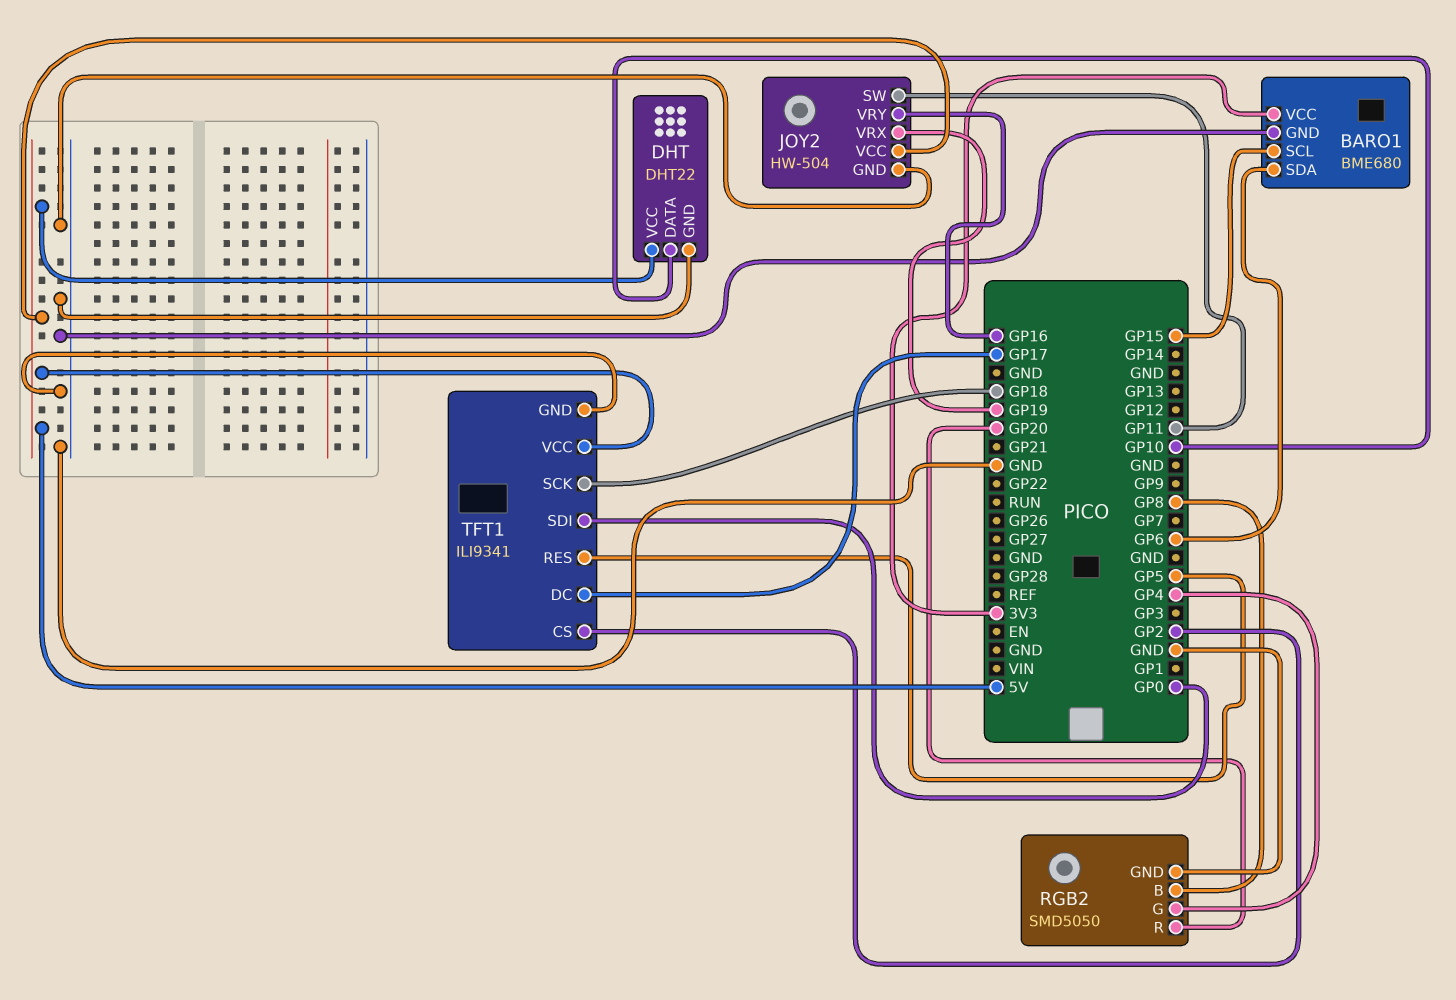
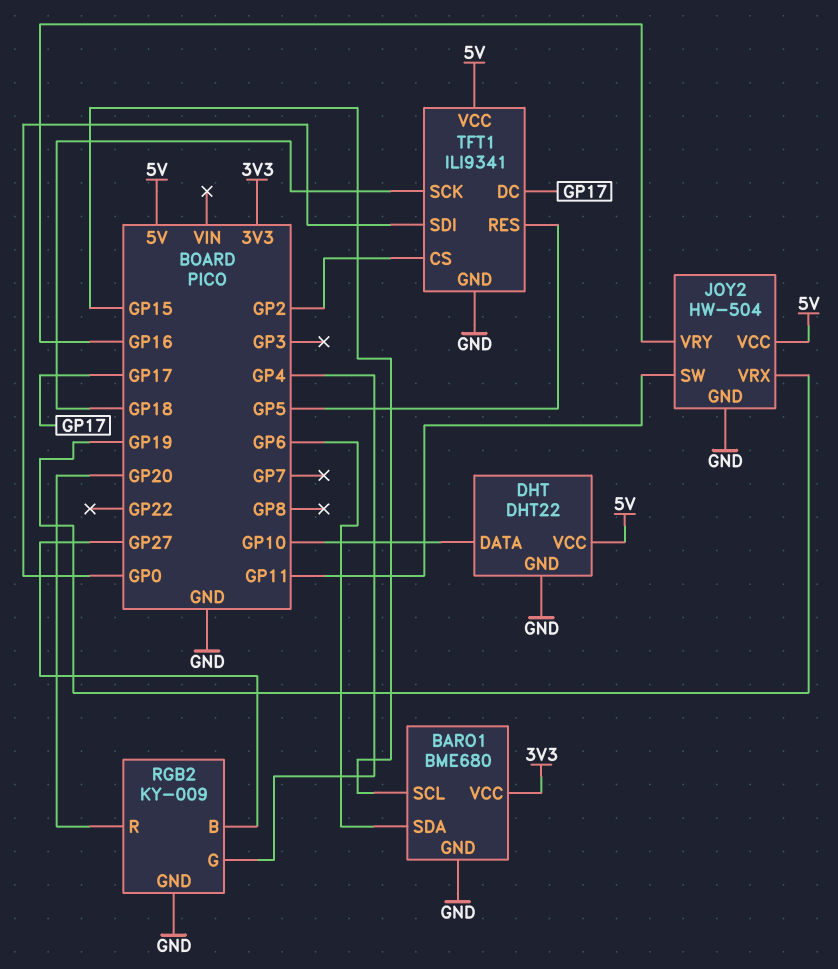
RGB2: SMD5050 -> KY-009
RGB2 pin B: GP8 -> GP27

